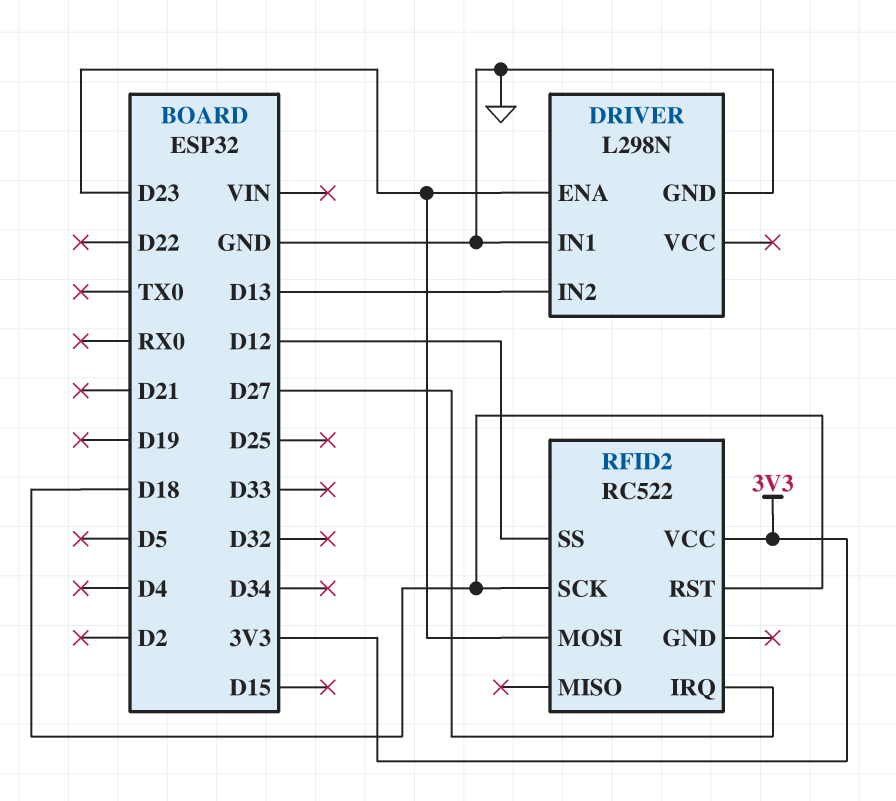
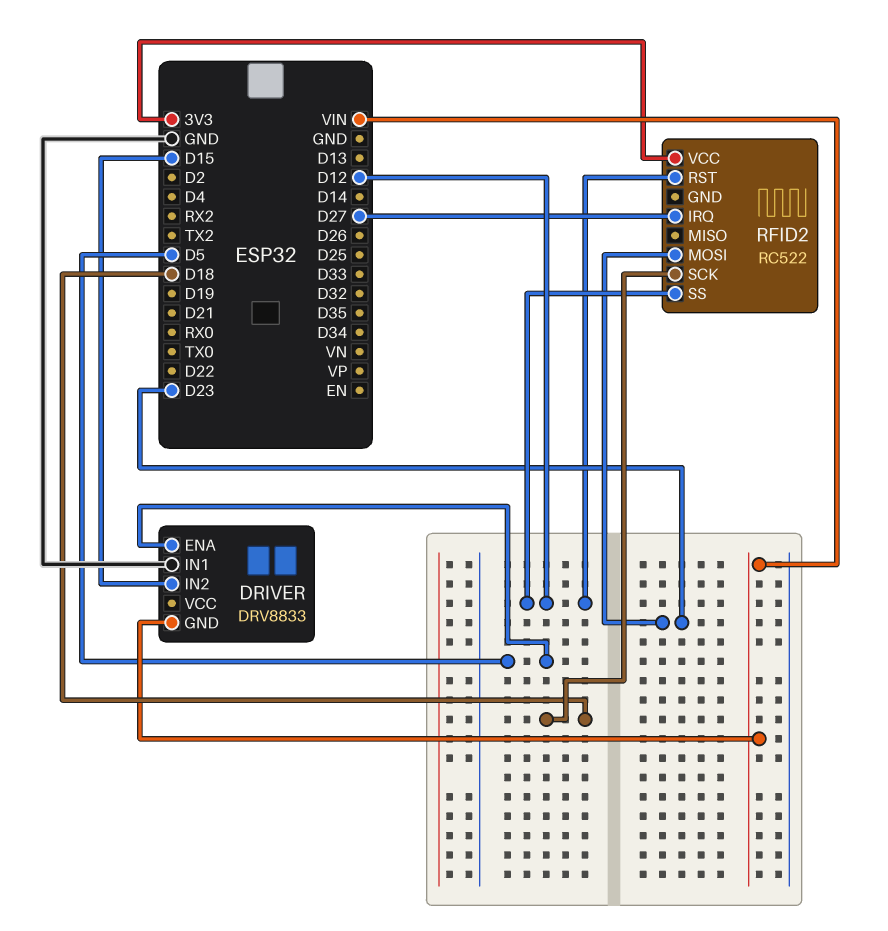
DRIVER: L298N -> DRV8833
DRIVER pin ENA: D23 -> D5
DRIVER pin GND: GND -> VIN
DRIVER pin IN2: D13 -> D15
RFID2 pin RST: D18 -> D12

